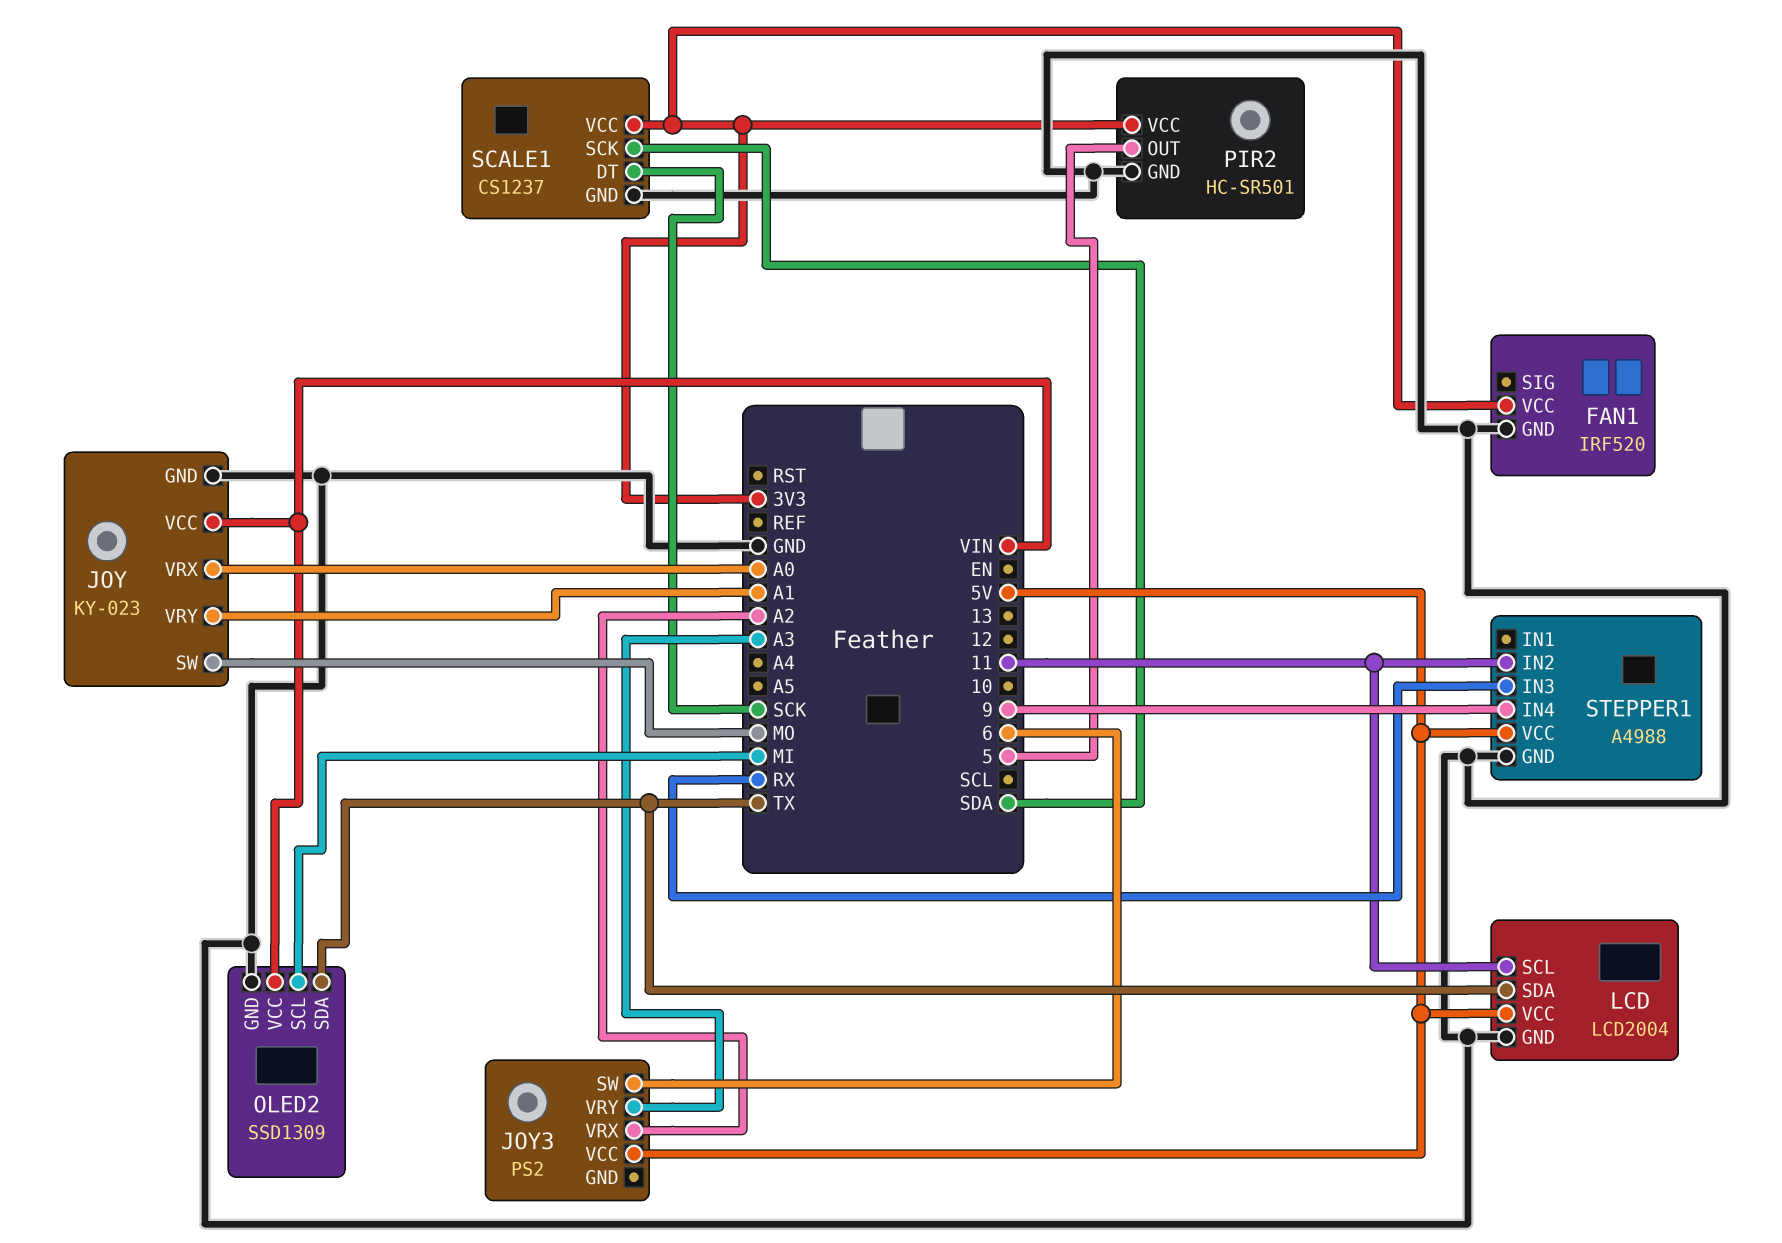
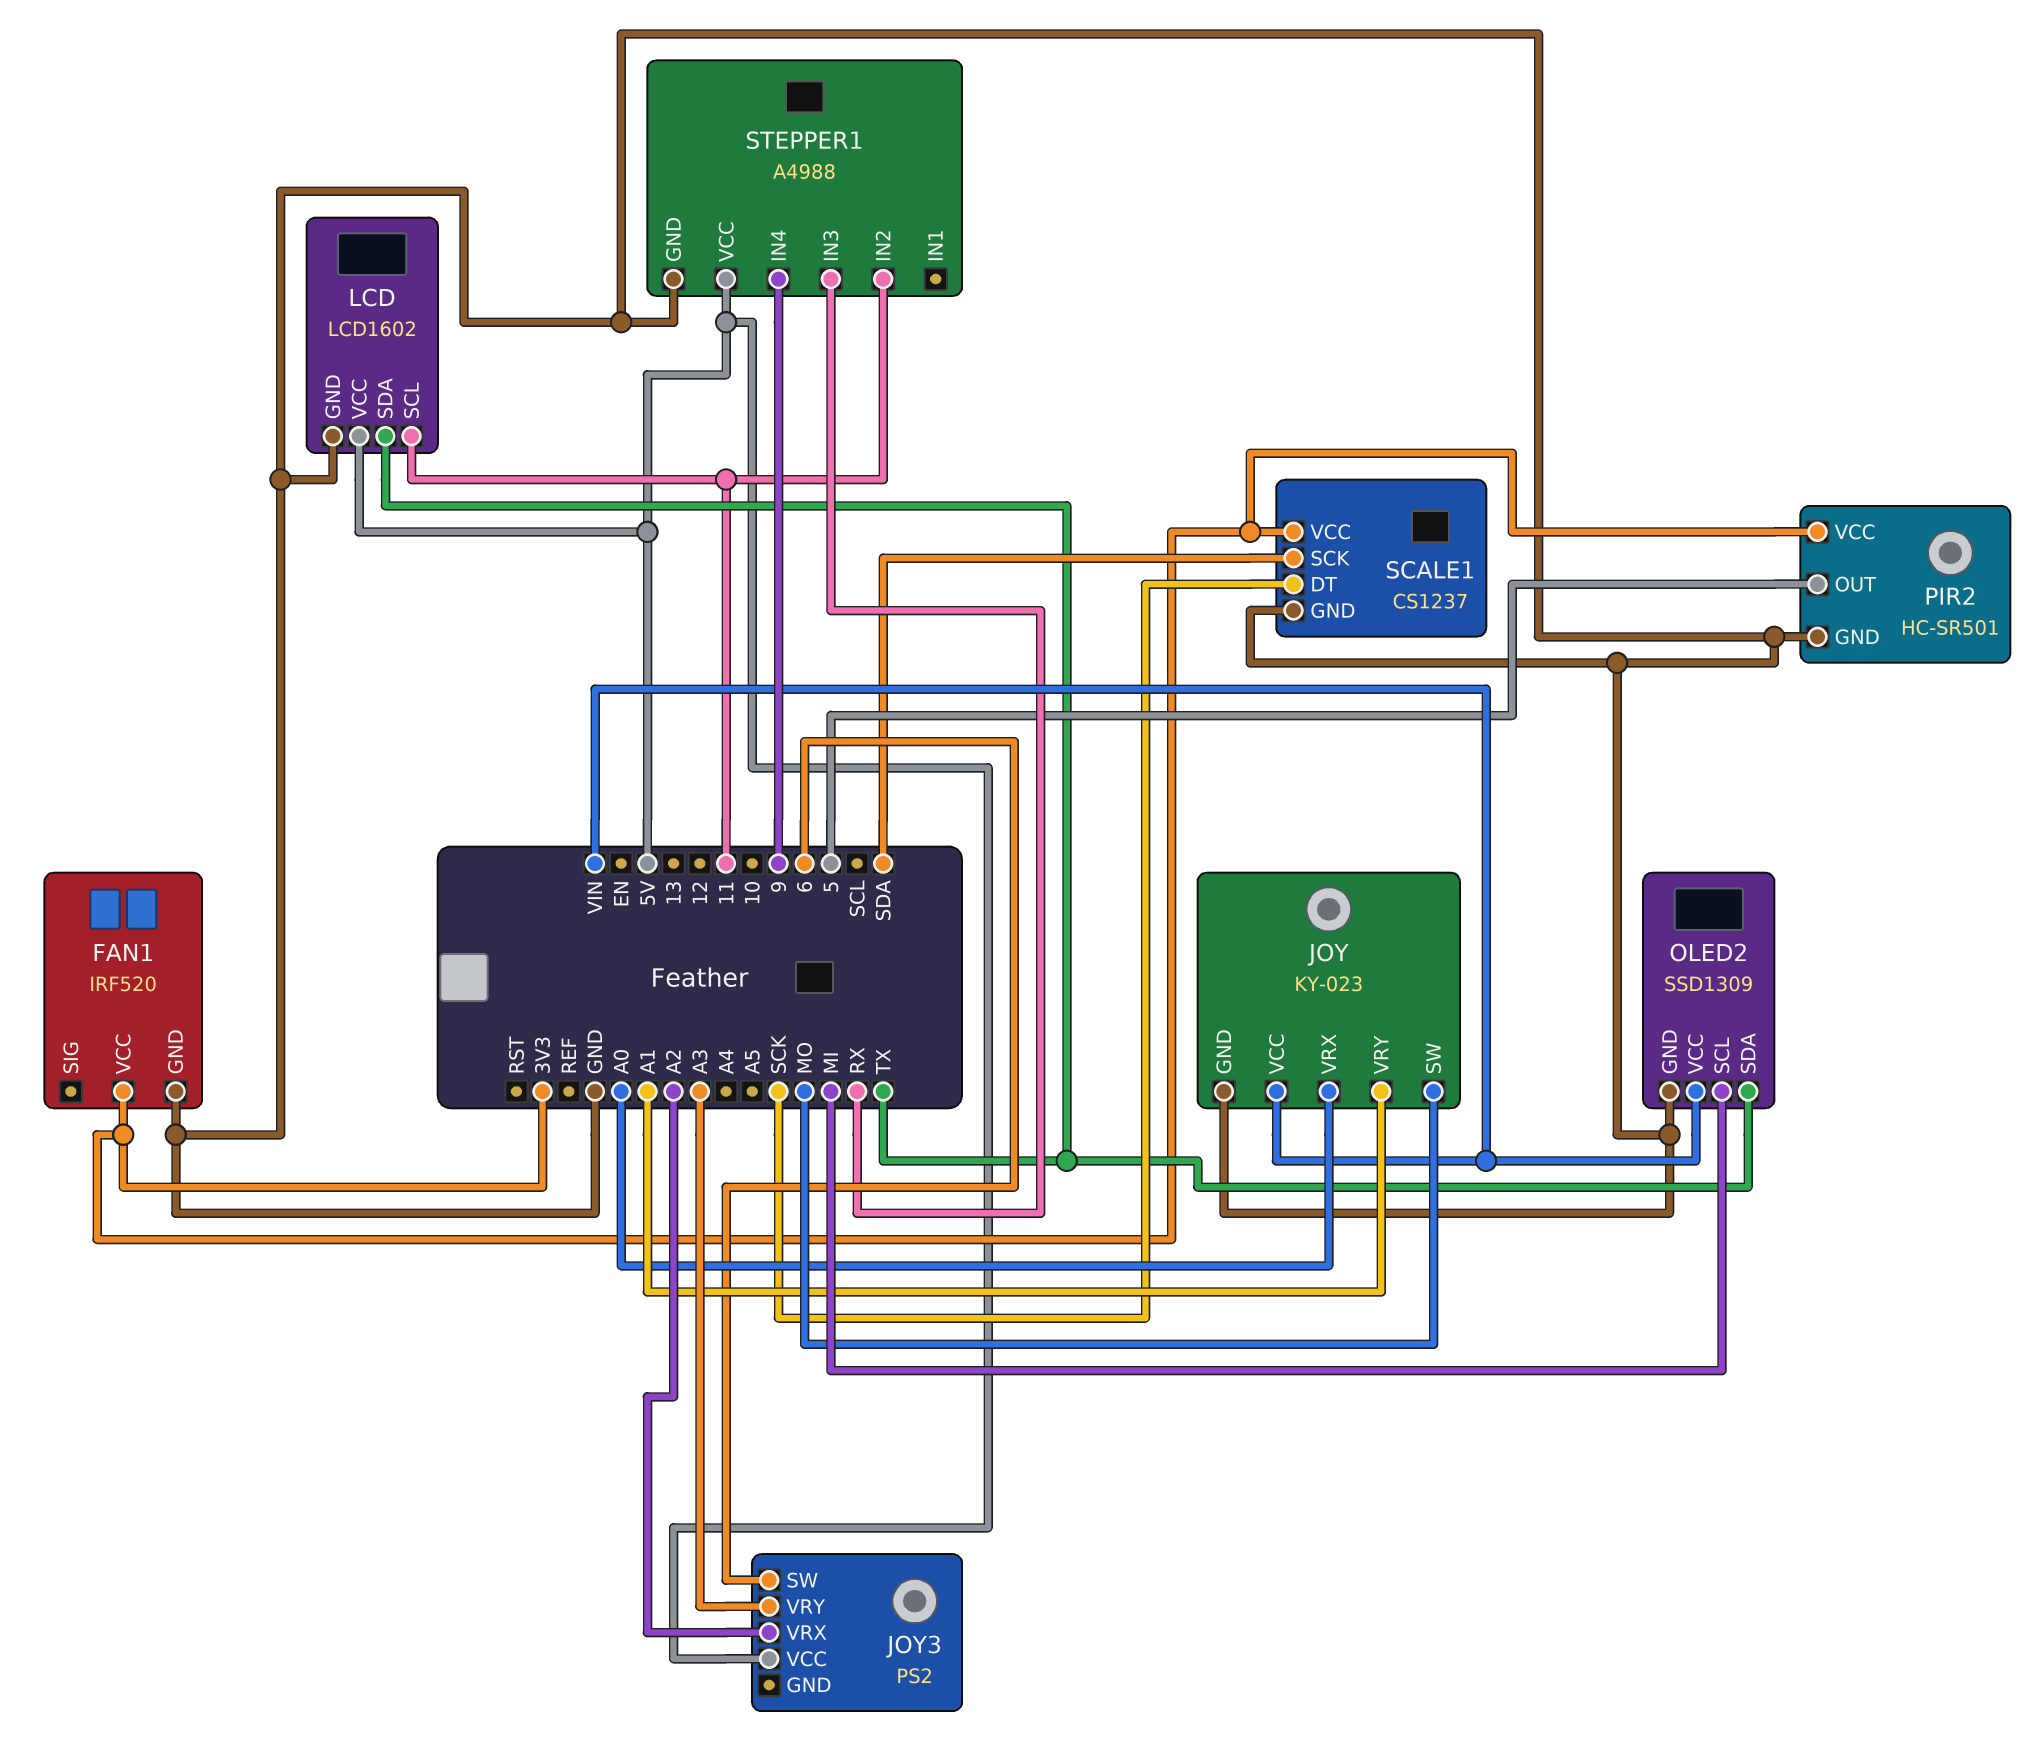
LCD: LCD2004 -> LCD1602

